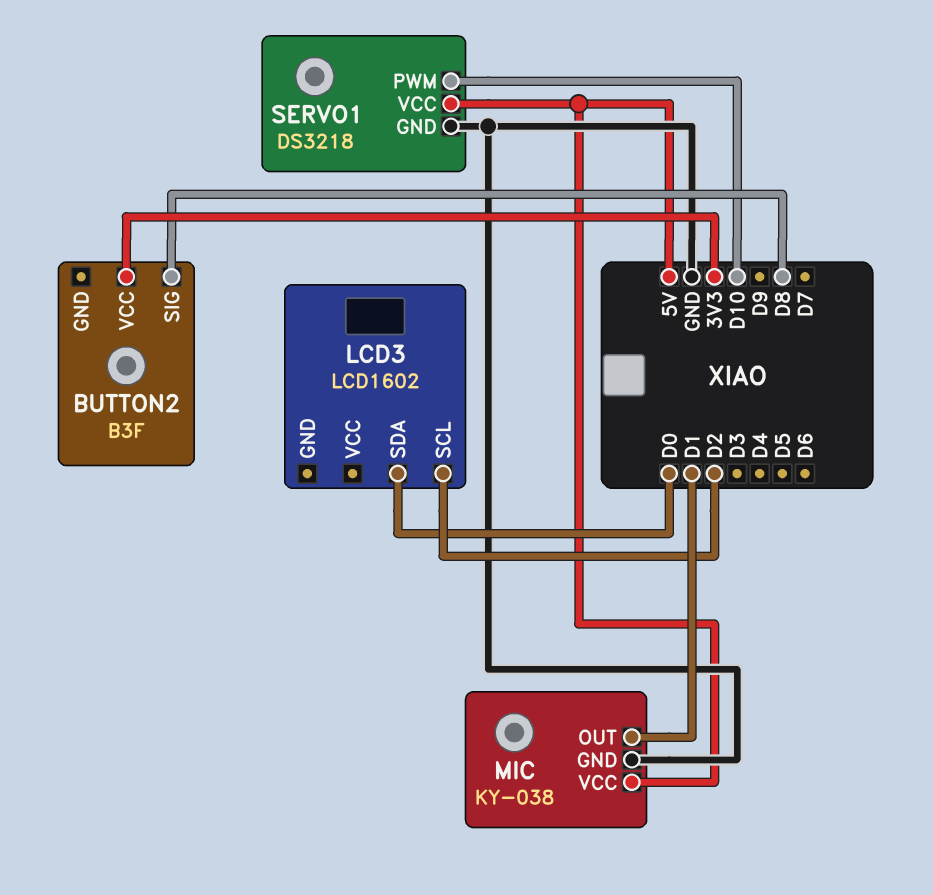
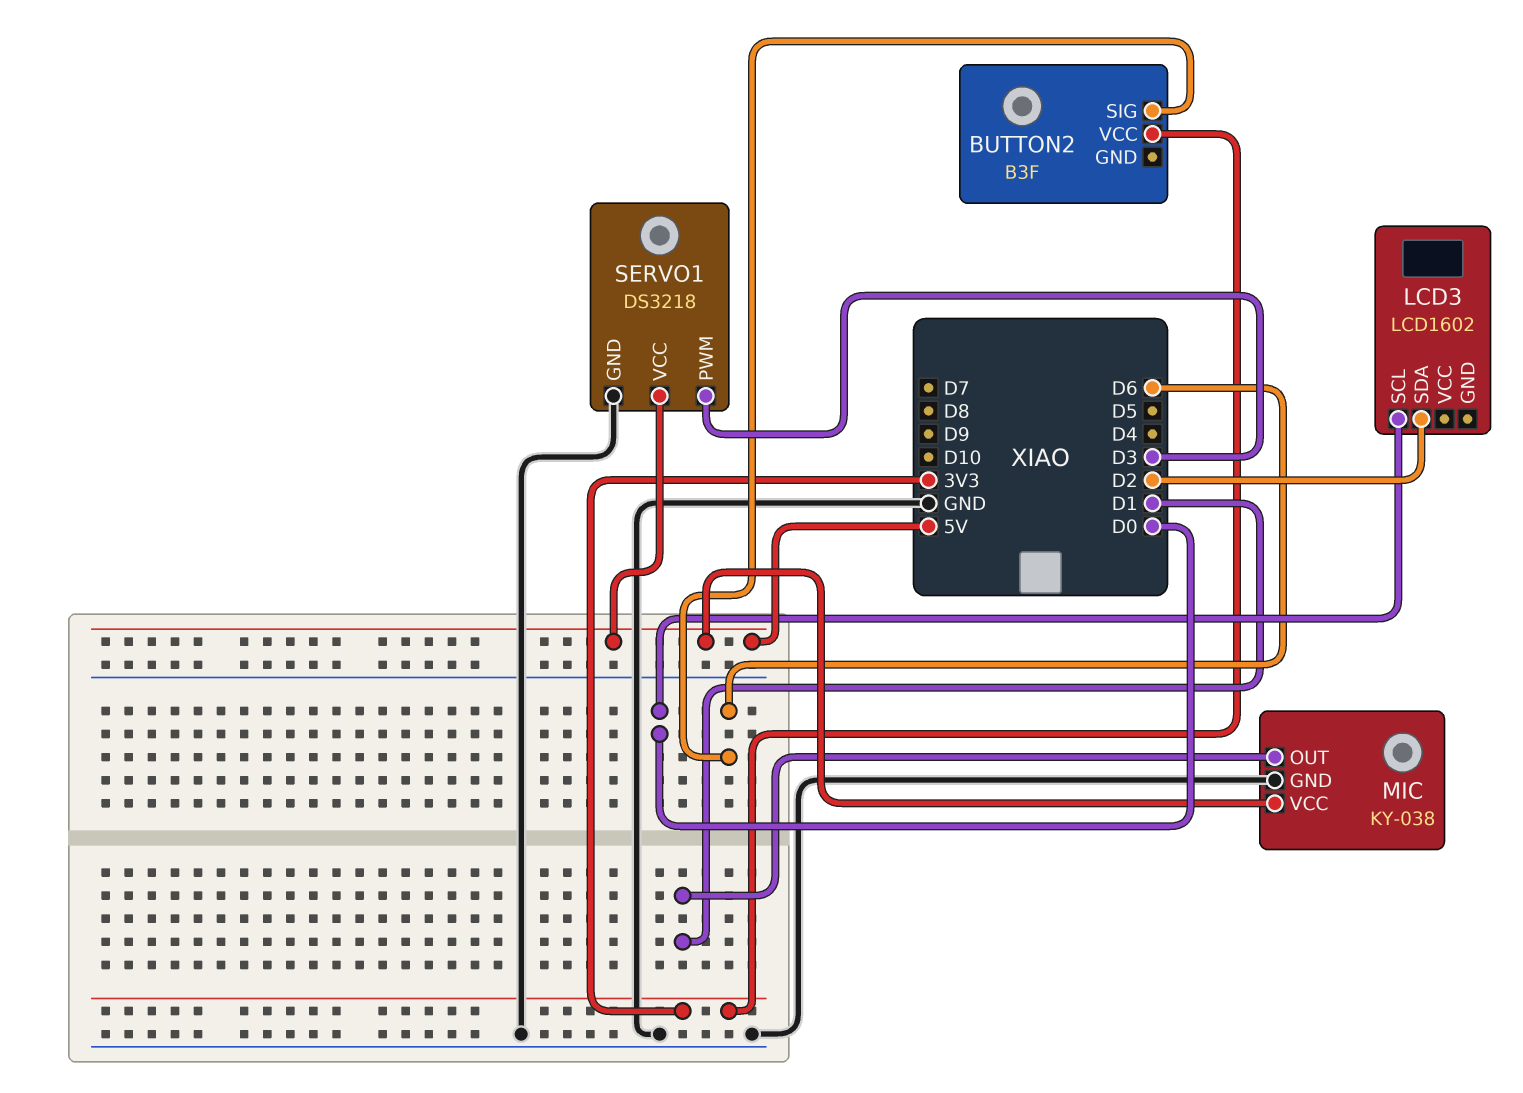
BUTTON2 pin SIG: D8 -> D6
LCD3 pin SCL: D2 -> D0
LCD3 pin SDA: D0 -> D2
SERVO1 pin PWM: D10 -> D3

